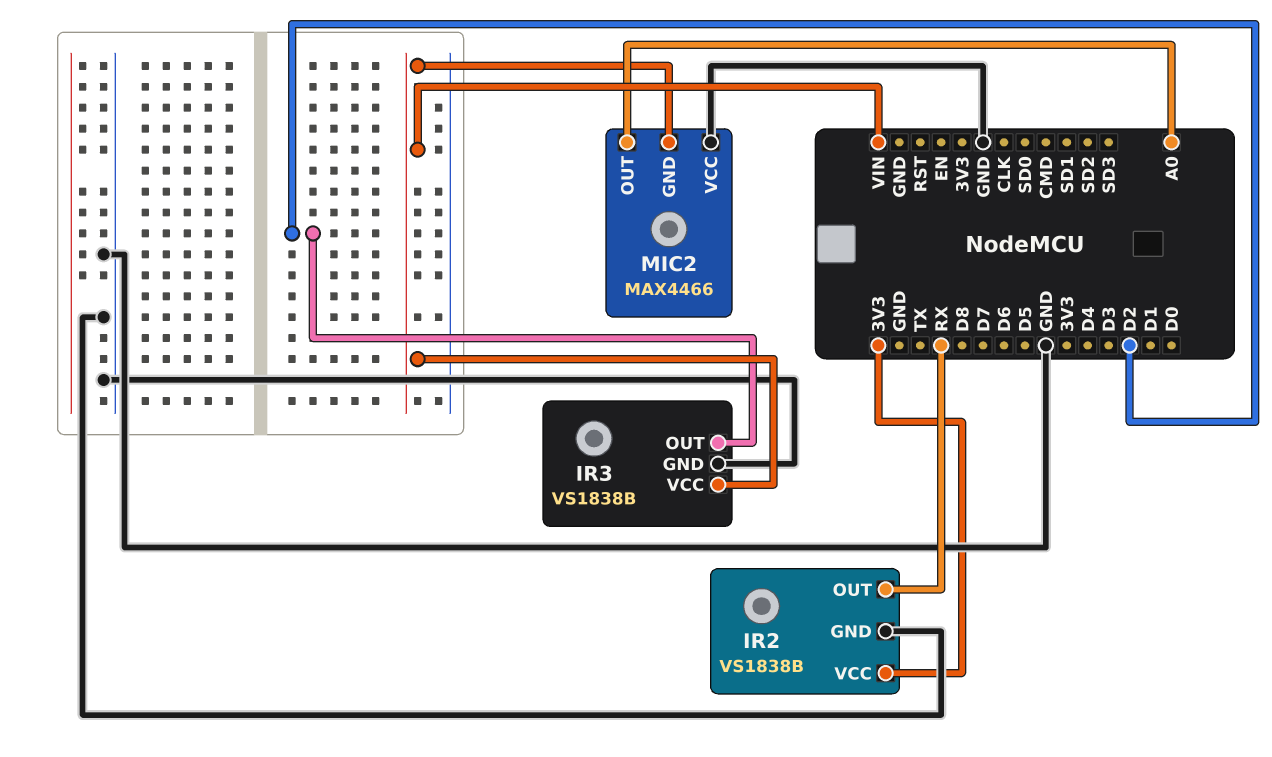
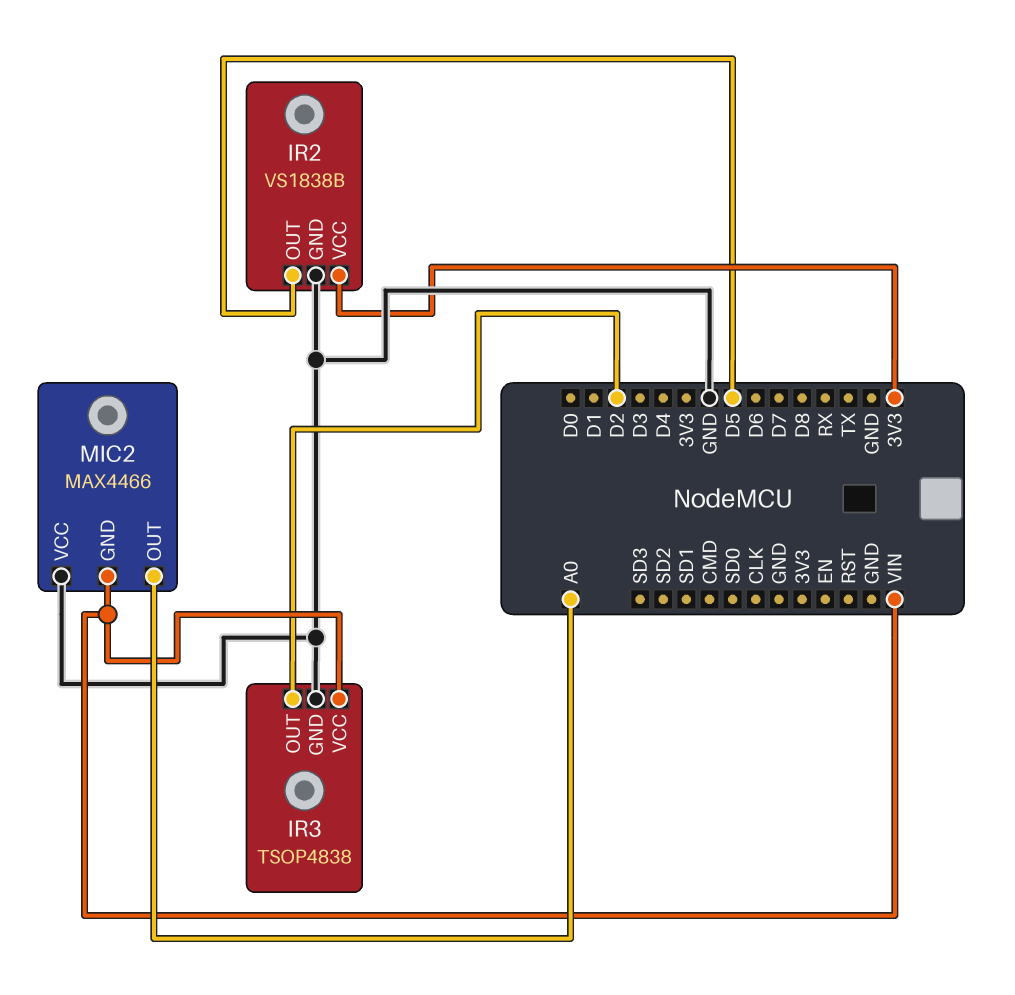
IR2 pin OUT: RX -> D5
IR3: VS1838B -> TSOP4838

